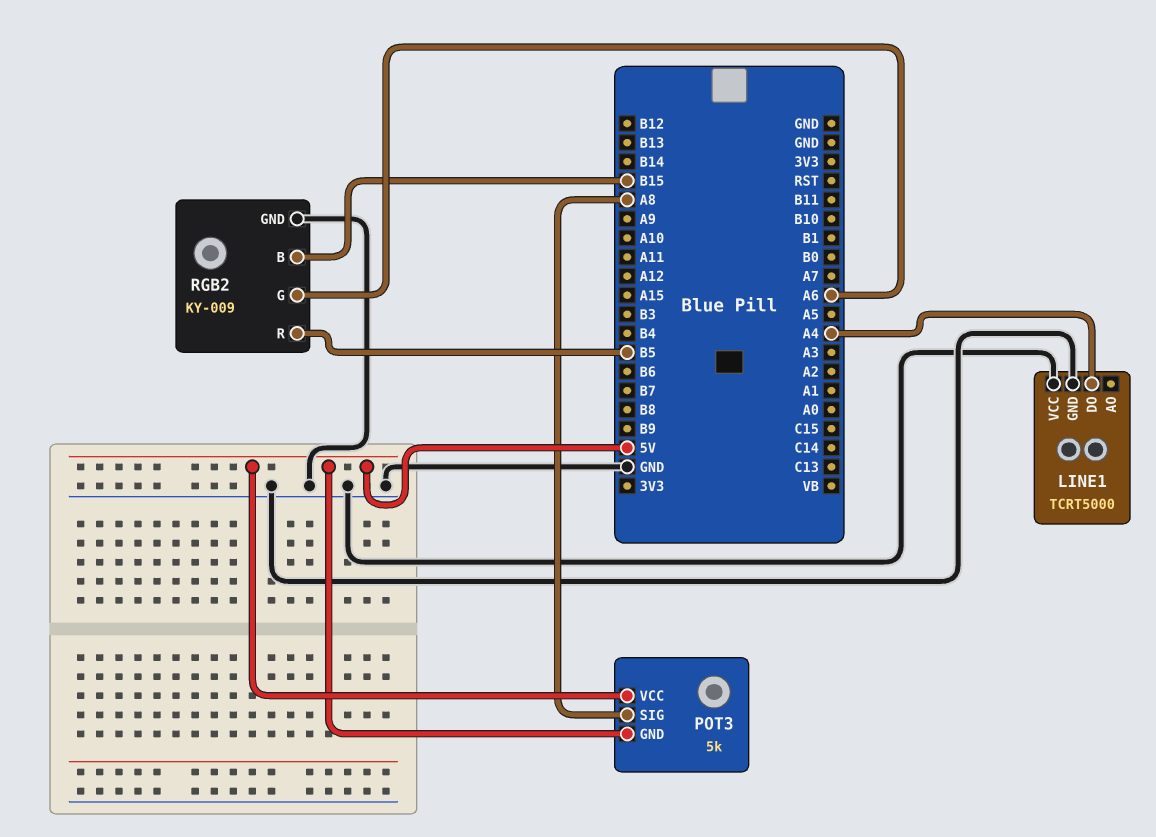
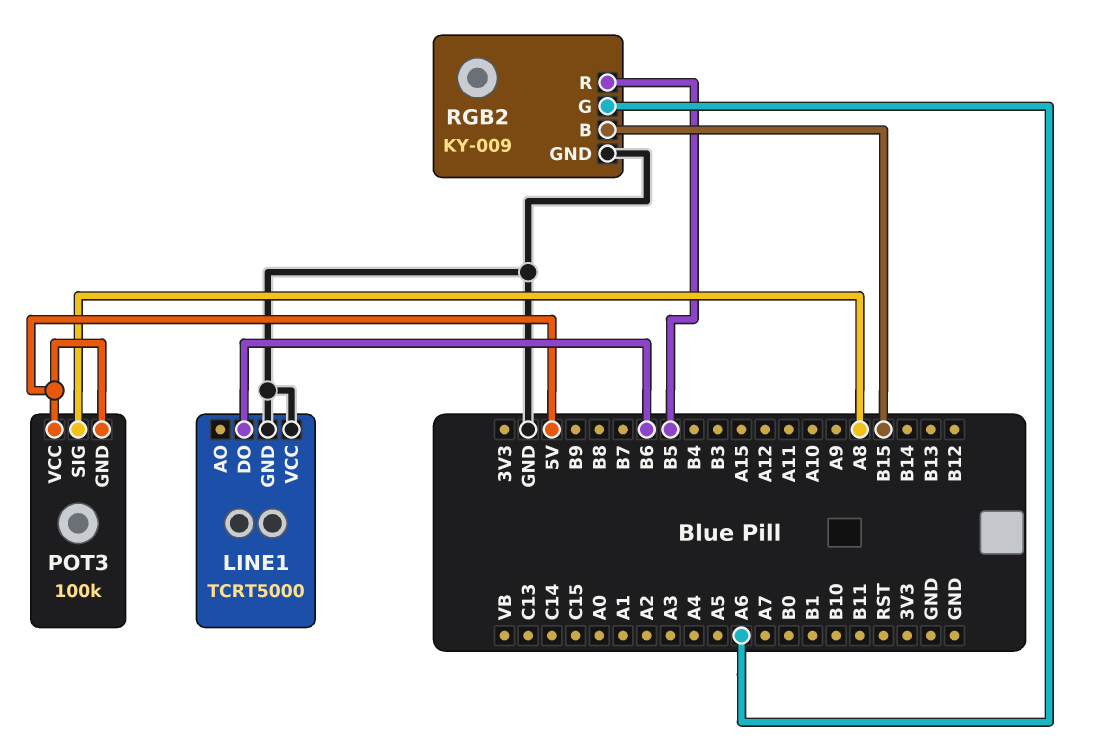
LINE1 pin DO: A4 -> B6
POT3: 5k -> 100k

